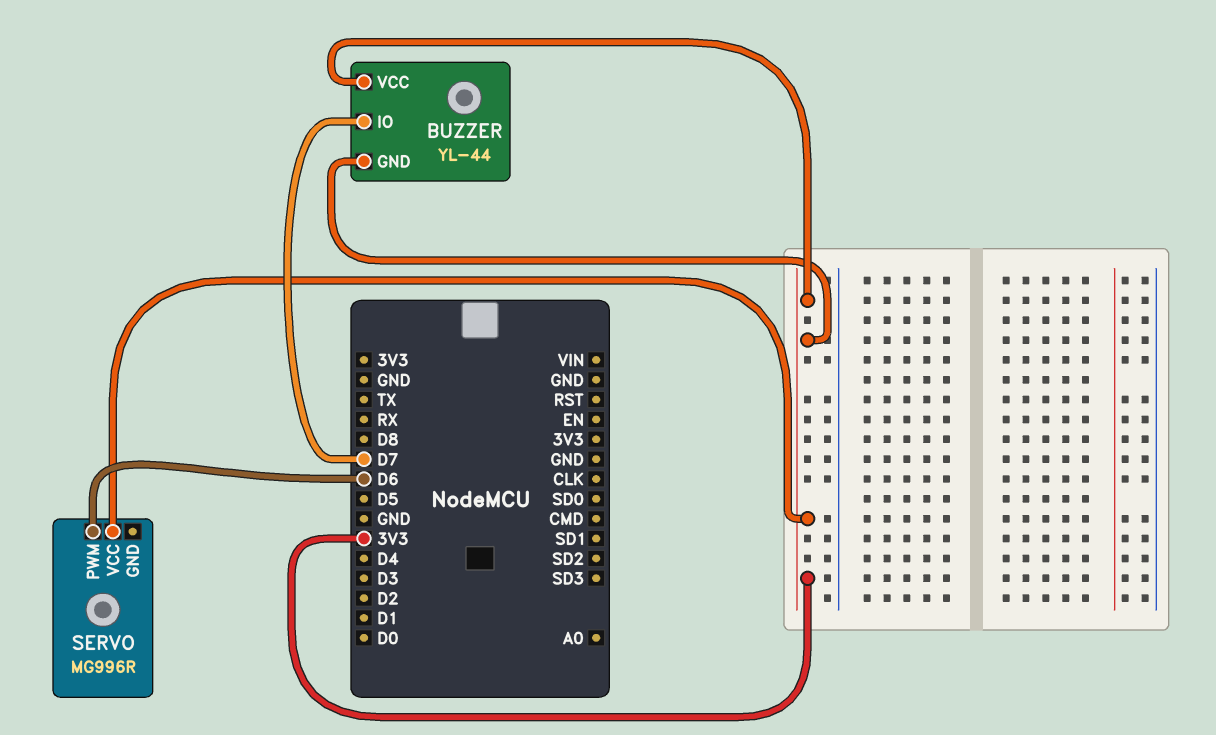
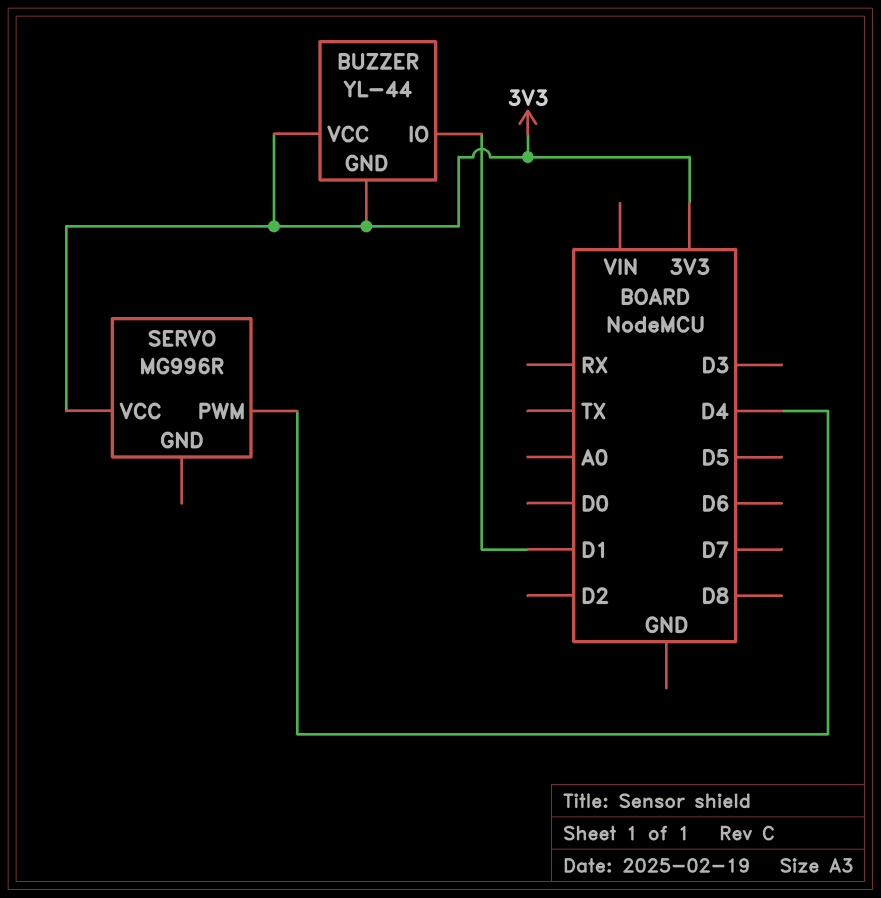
BUZZER pin IO: D7 -> D1
SERVO pin PWM: D6 -> D4

